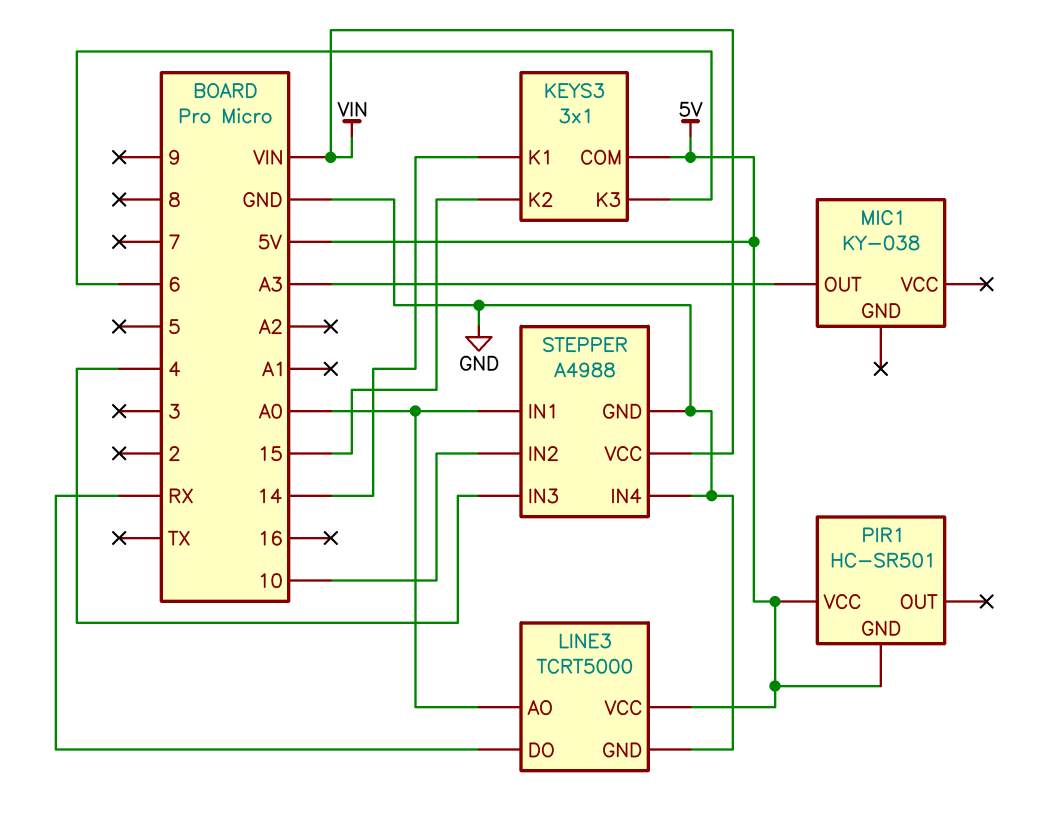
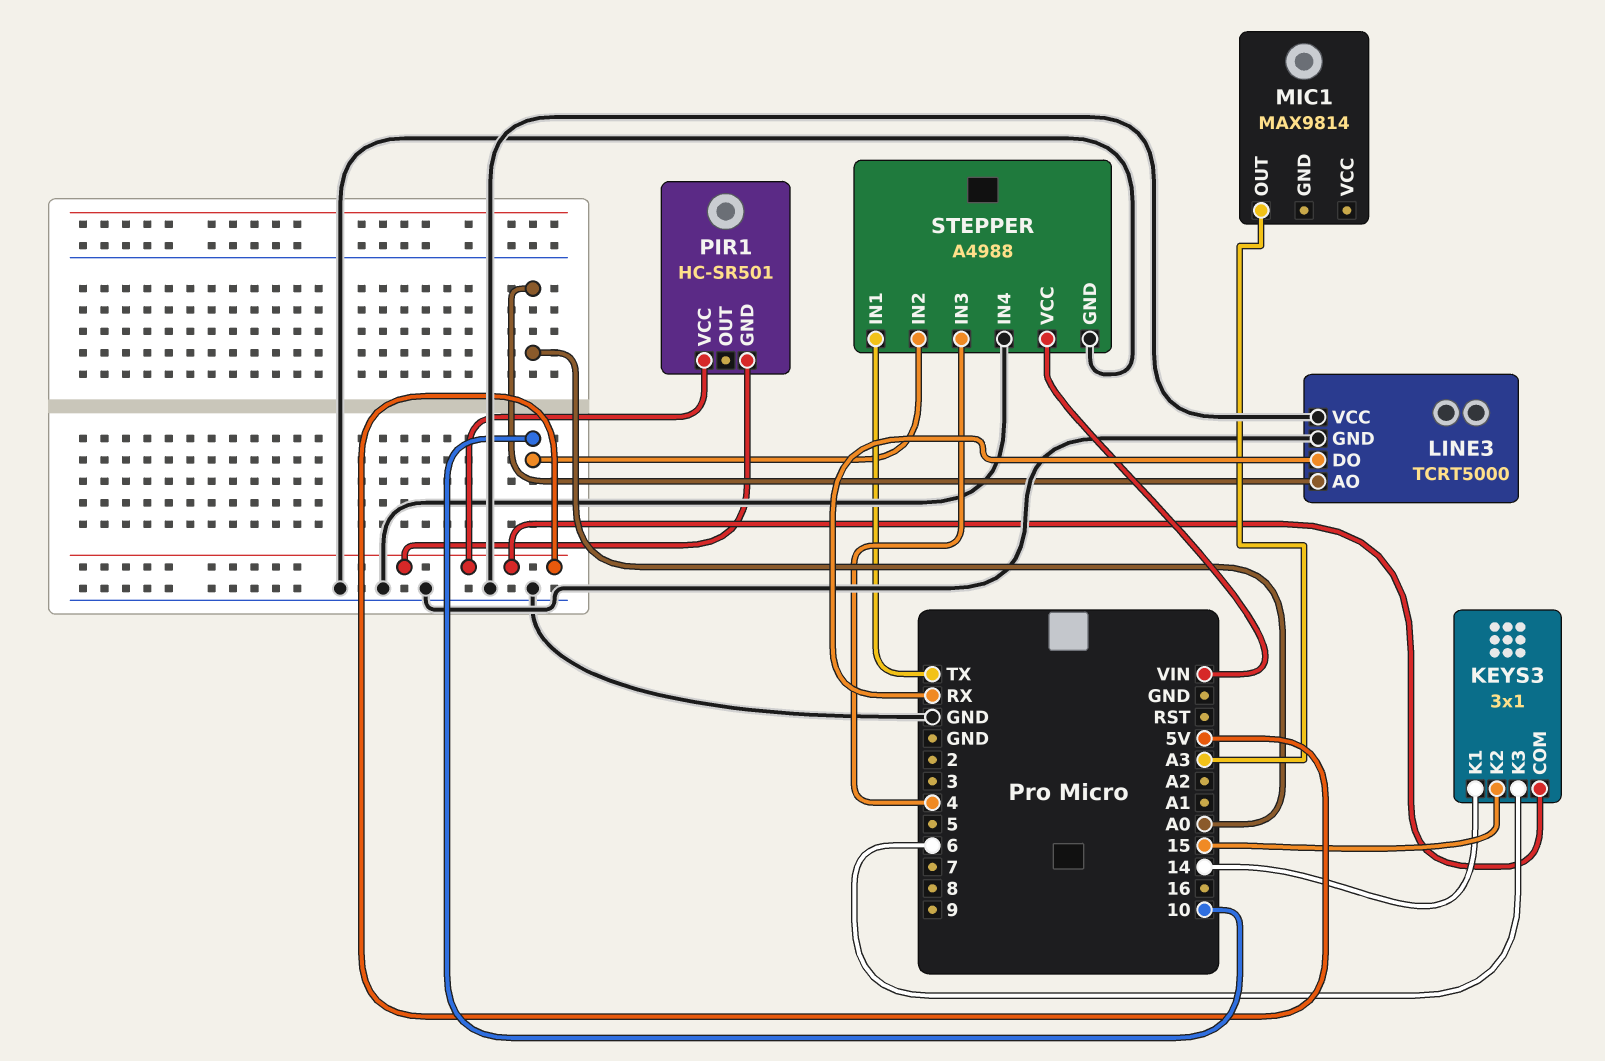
LINE3 pin VCC: 5V -> GND
MIC1: KY-038 -> MAX9814
STEPPER pin IN1: A0 -> TX

